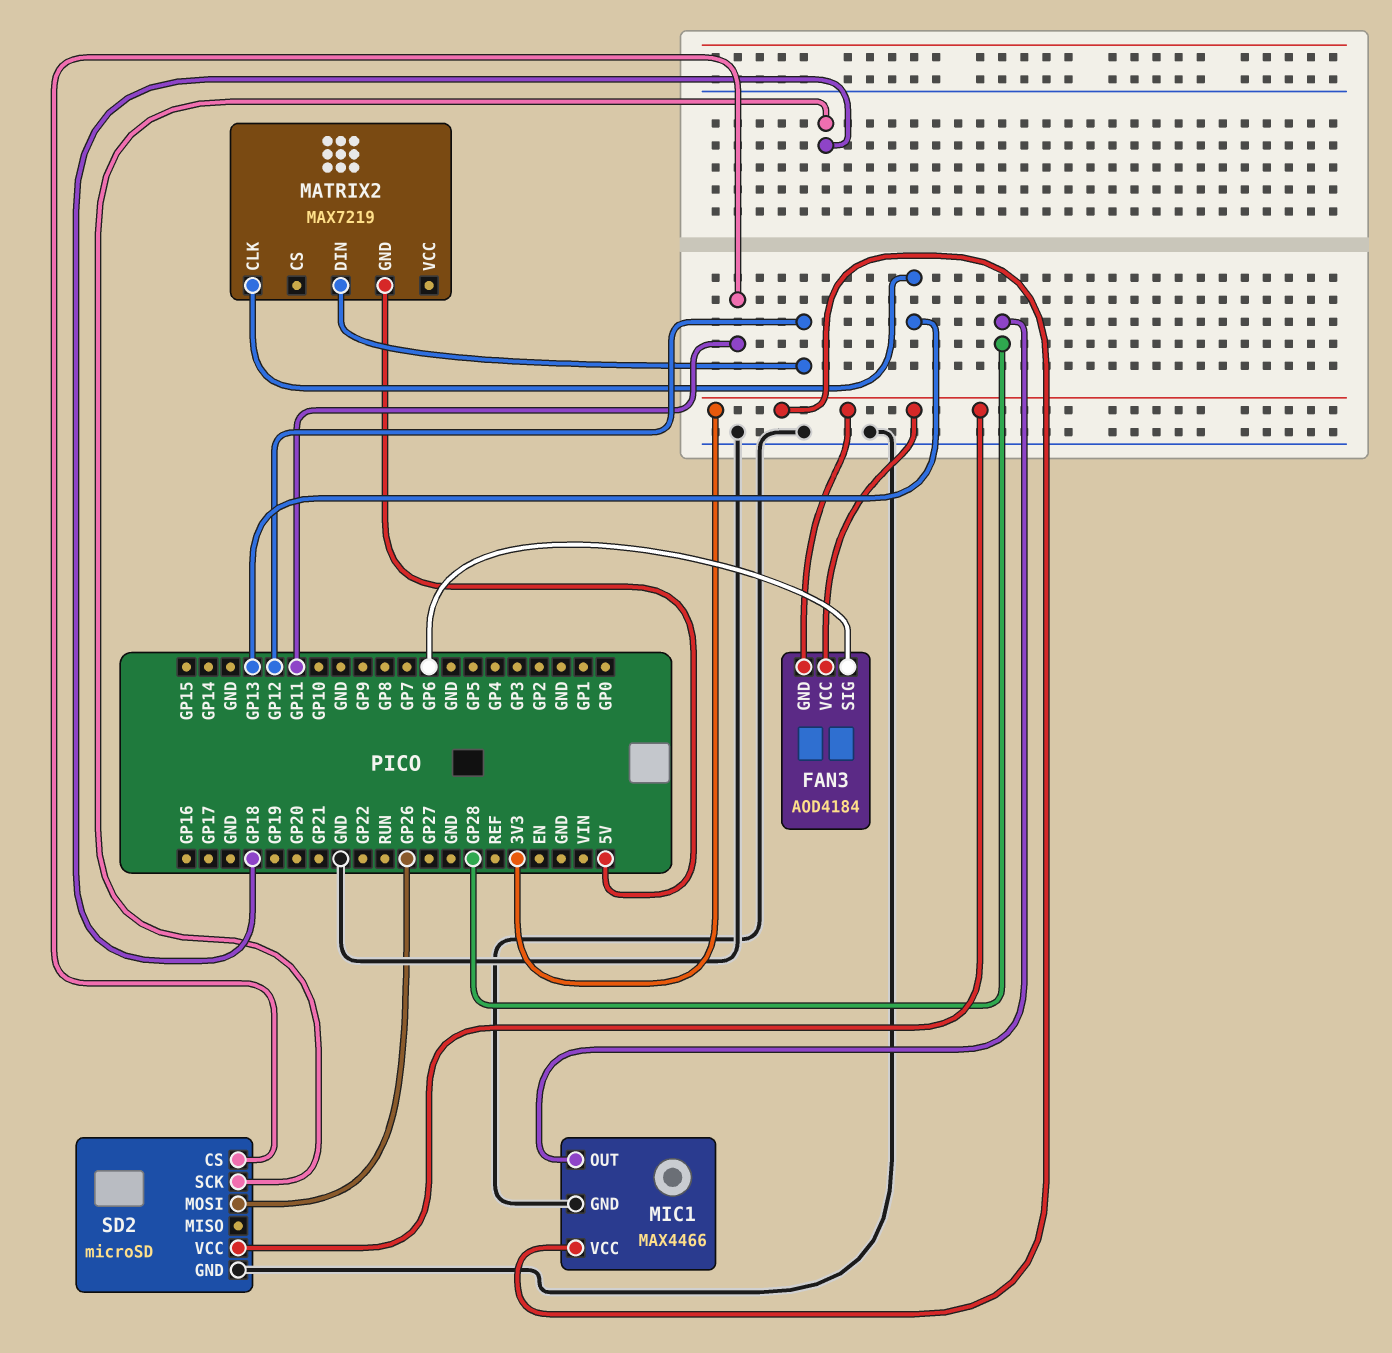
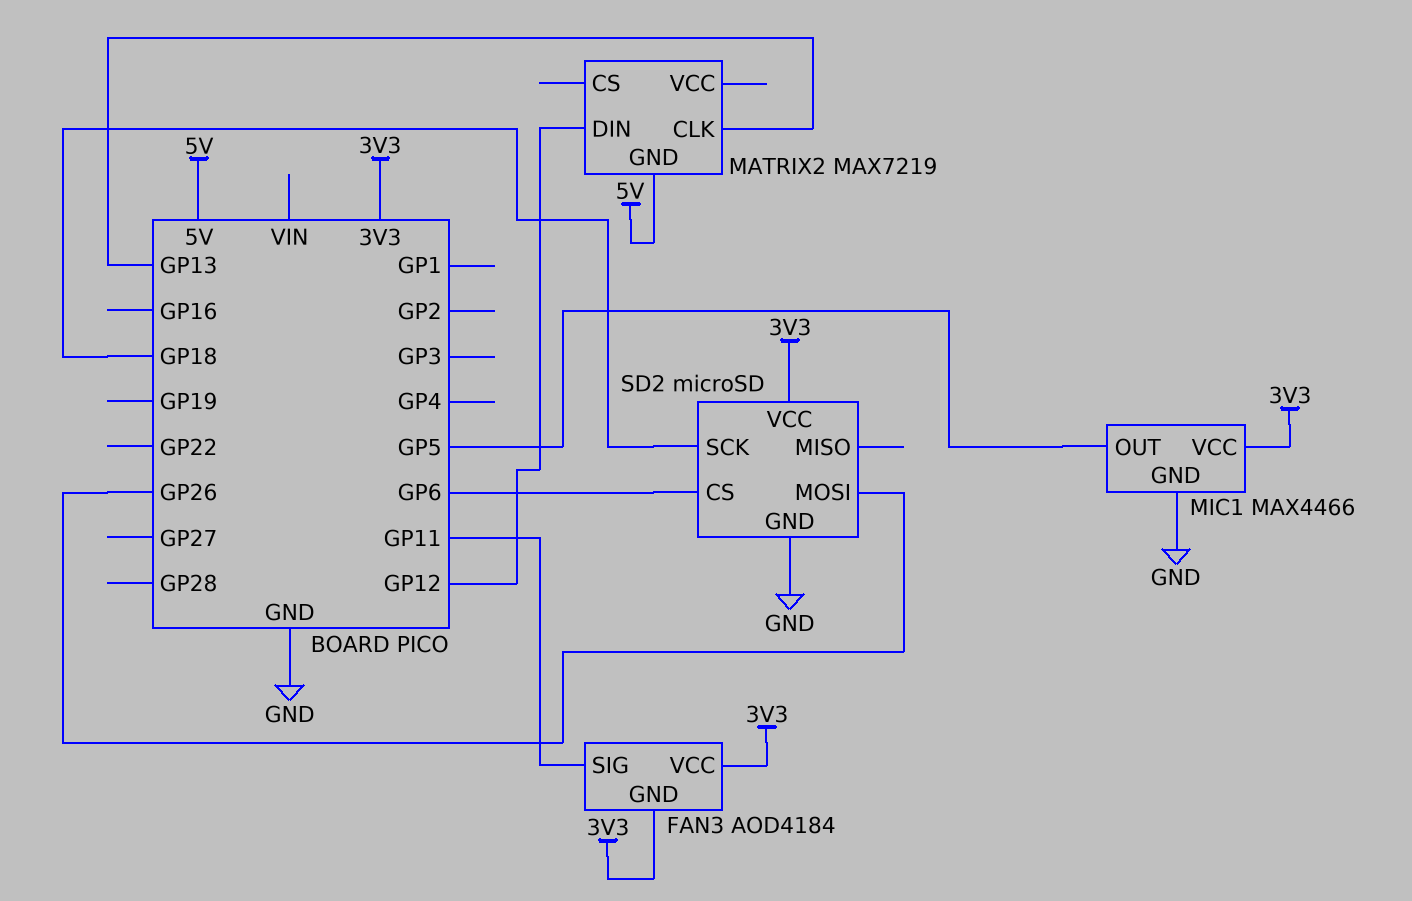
FAN3 pin SIG: GP6 -> GP11
MIC1 pin OUT: GP28 -> GP5
SD2 pin CS: GP11 -> GP6

